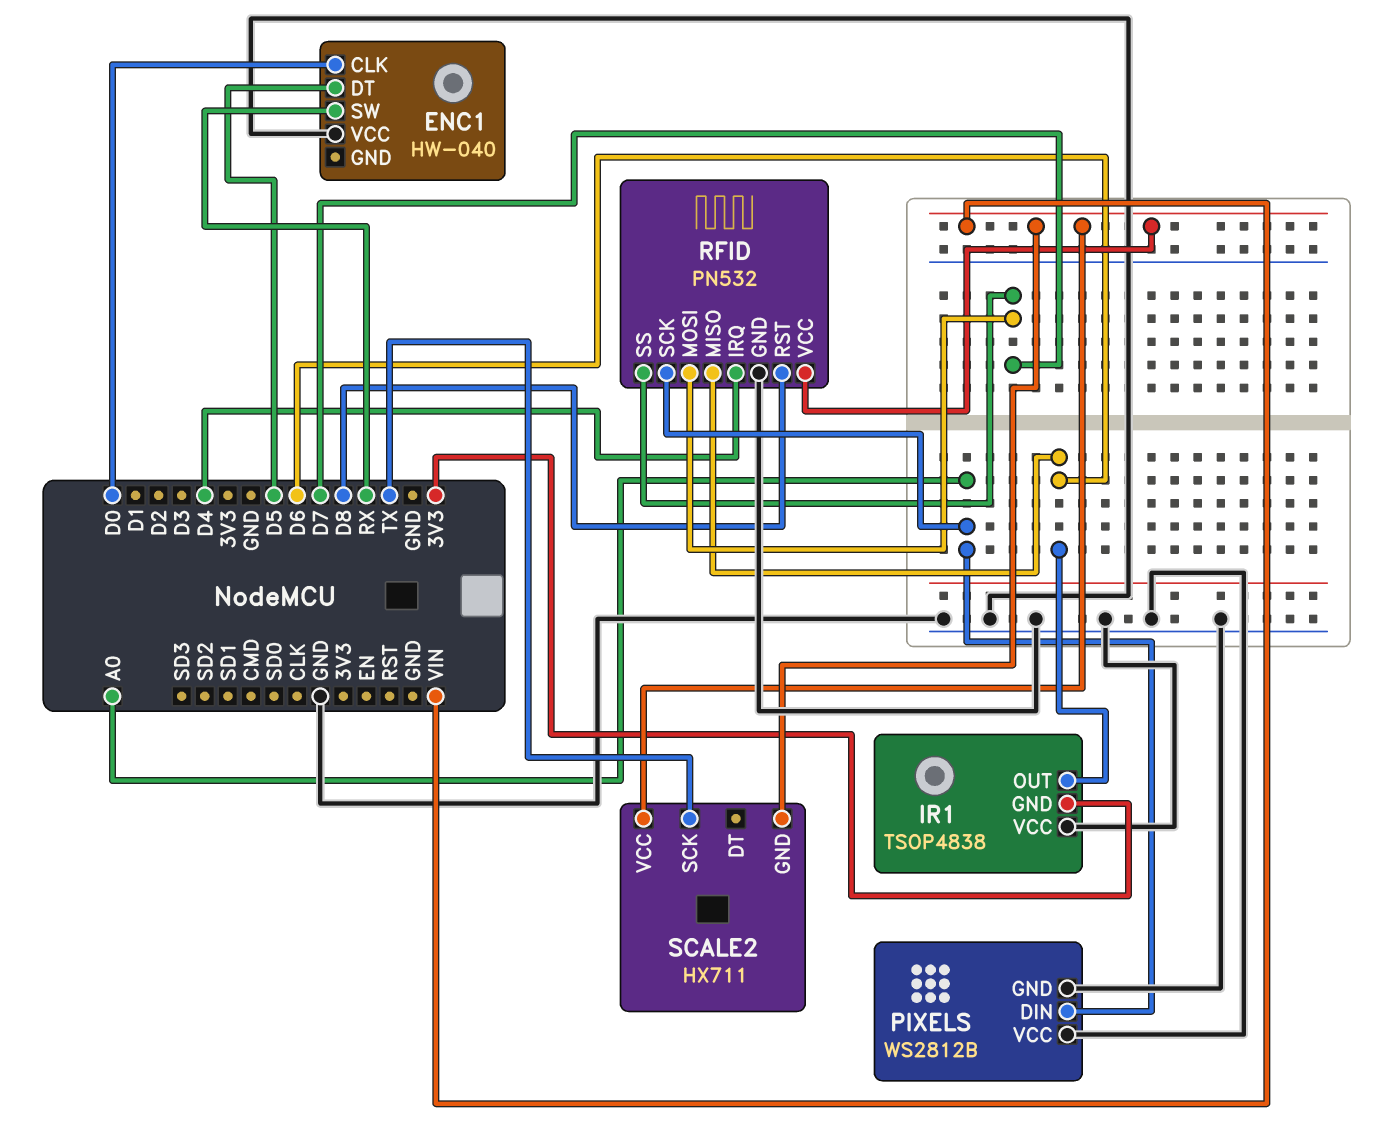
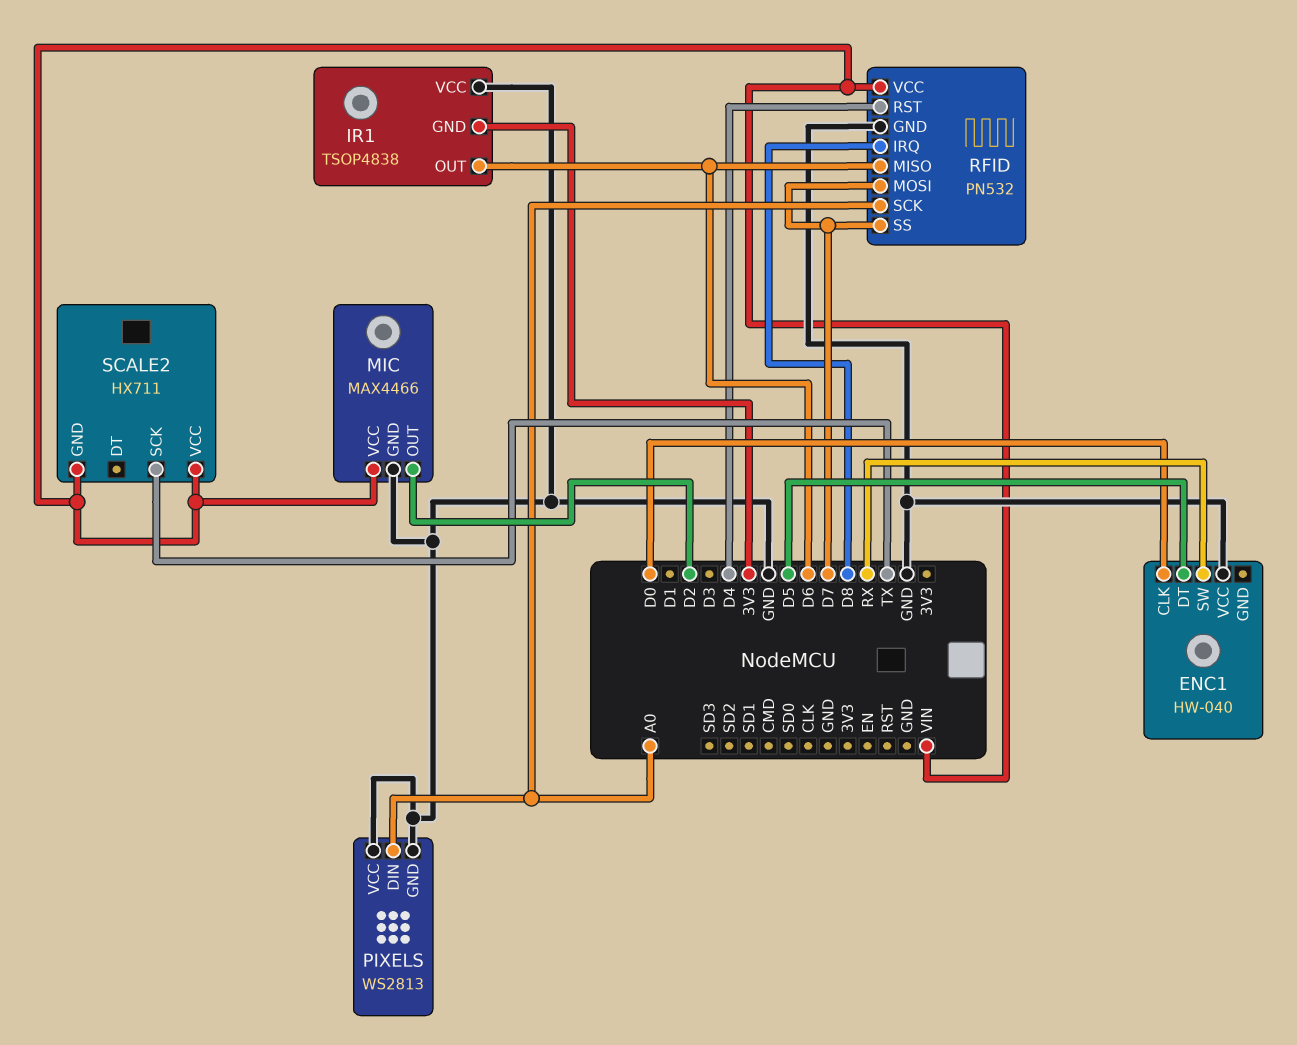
MIC: none -> MAX4466
MIC pin GND: none -> GND
MIC pin OUT: none -> D2
MIC pin VCC: none -> VIN
PIXELS: WS2812B -> WS2813
RFID pin IRQ: D4 -> D8
RFID pin RST: D8 -> D4

